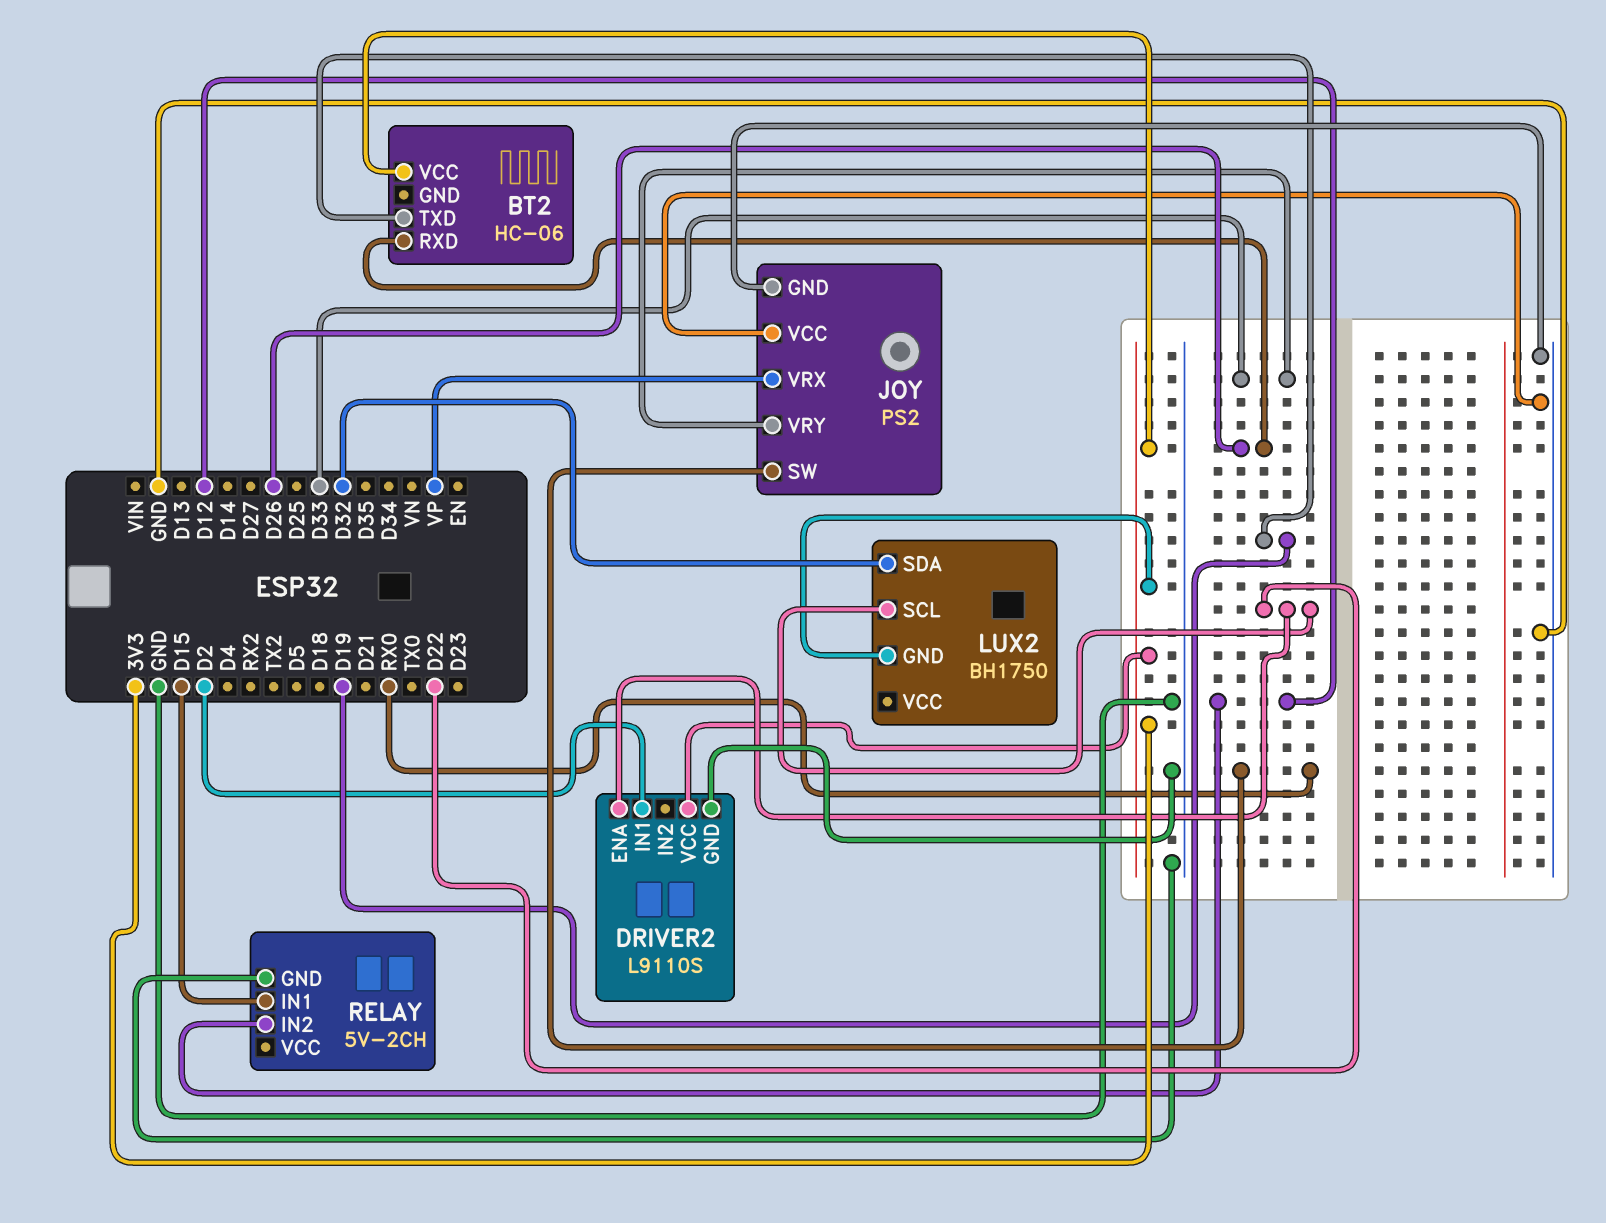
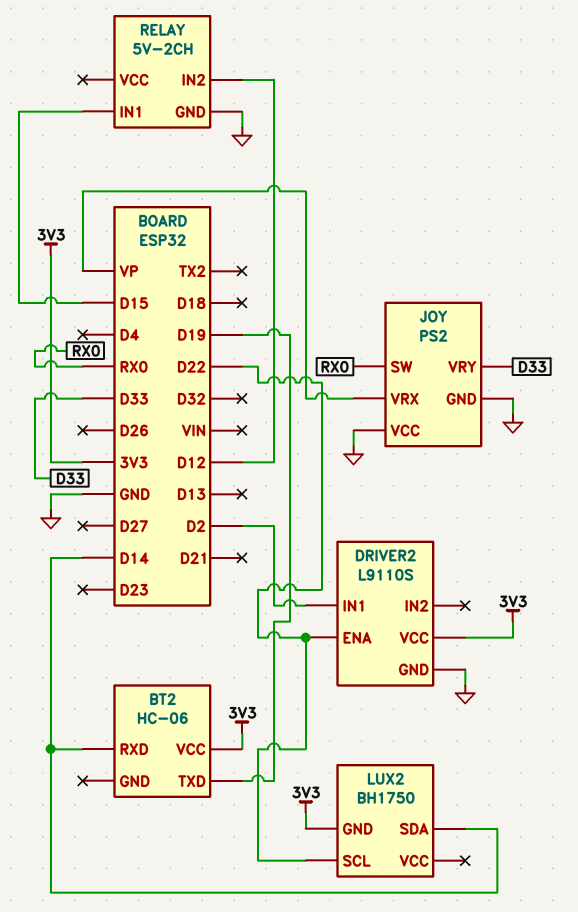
BT2 pin RXD: D26 -> D14
LUX2 pin SDA: D32 -> D14

